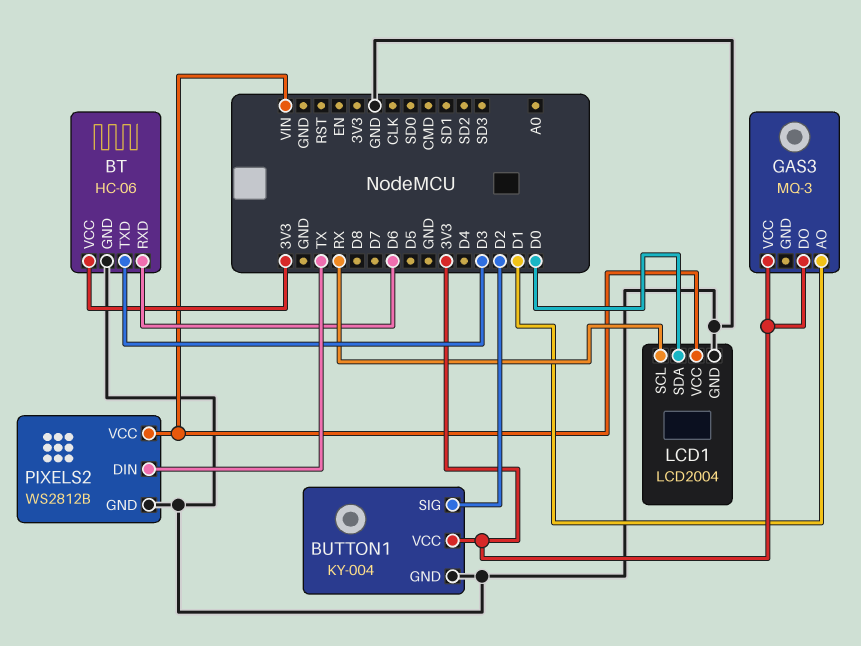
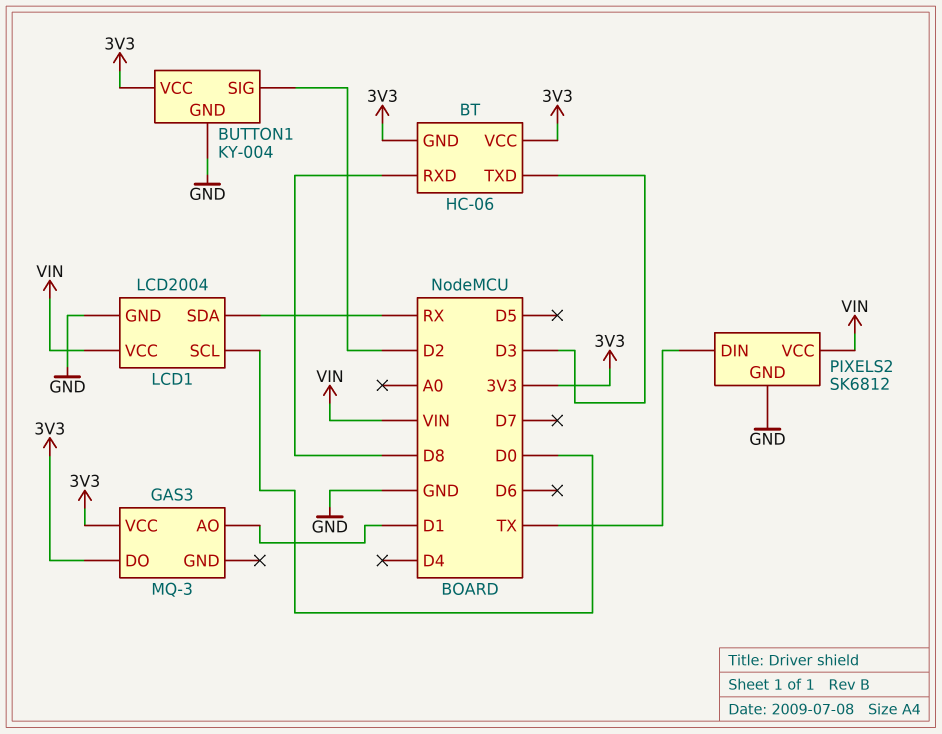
BT pin GND: GND -> 3V3
BT pin RXD: D6 -> D8
LCD1 pin SCL: RX -> D0
LCD1 pin SDA: D0 -> RX
PIXELS2: WS2812B -> SK6812

